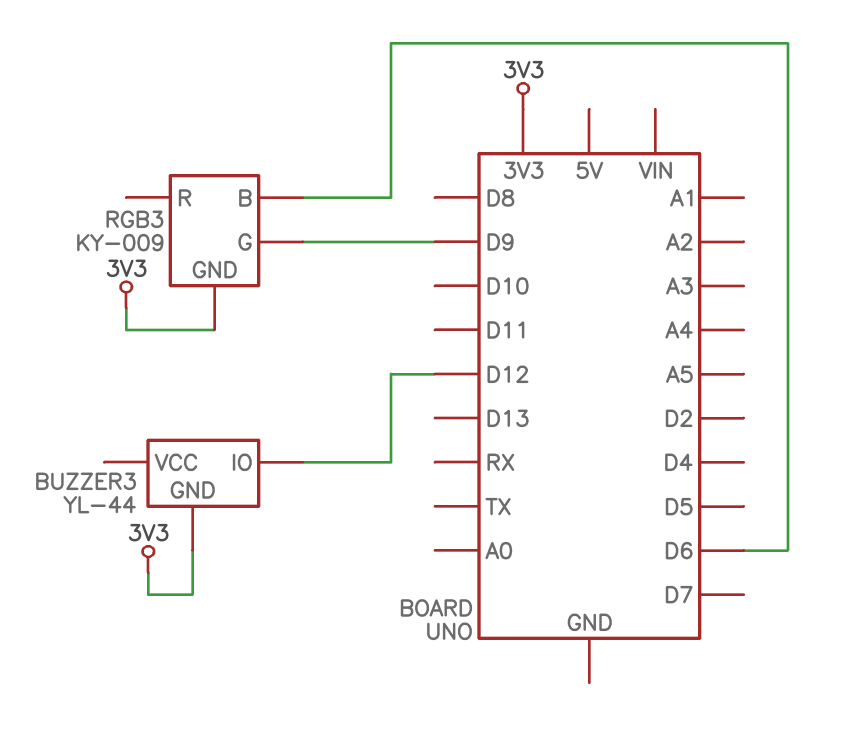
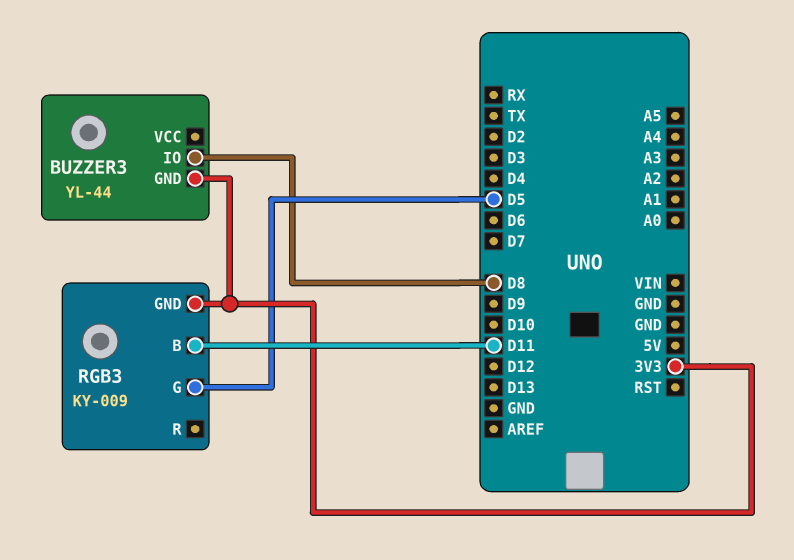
BUZZER3 pin IO: D12 -> D8
RGB3 pin B: D6 -> D11
RGB3 pin G: D9 -> D5

